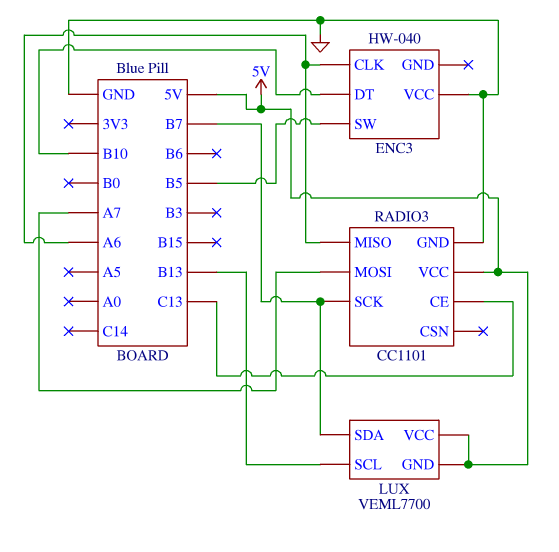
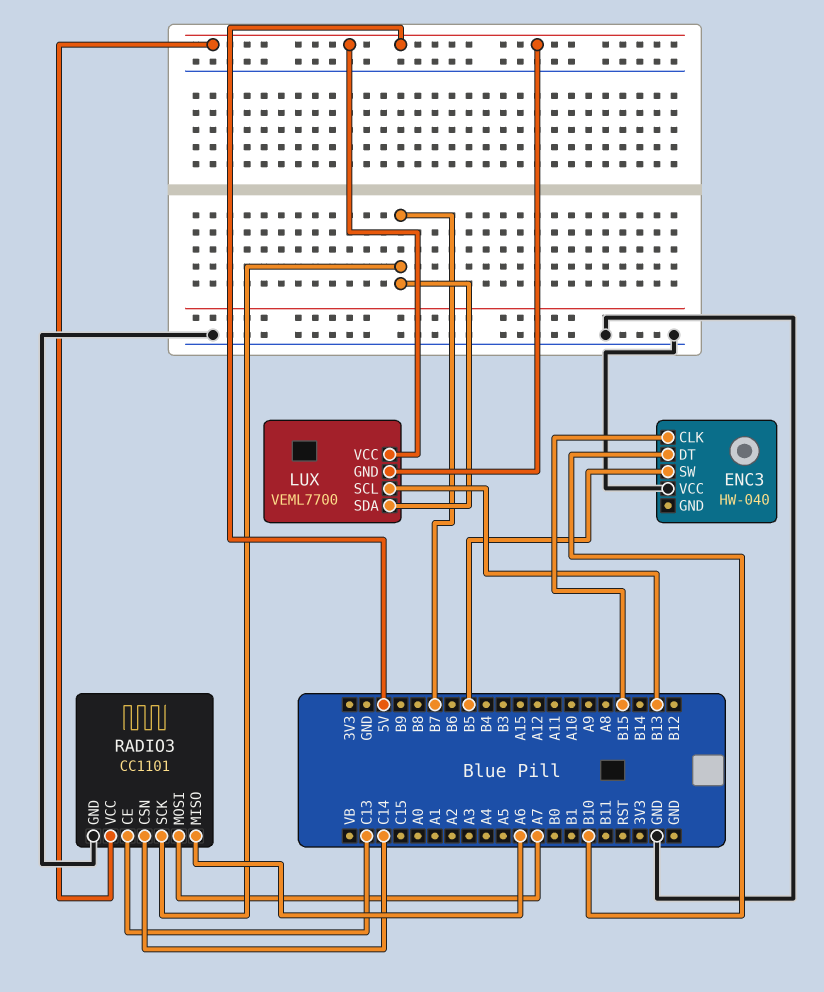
ENC3 pin CLK: A6 -> B15
RADIO3 pin CSN: none -> C14

